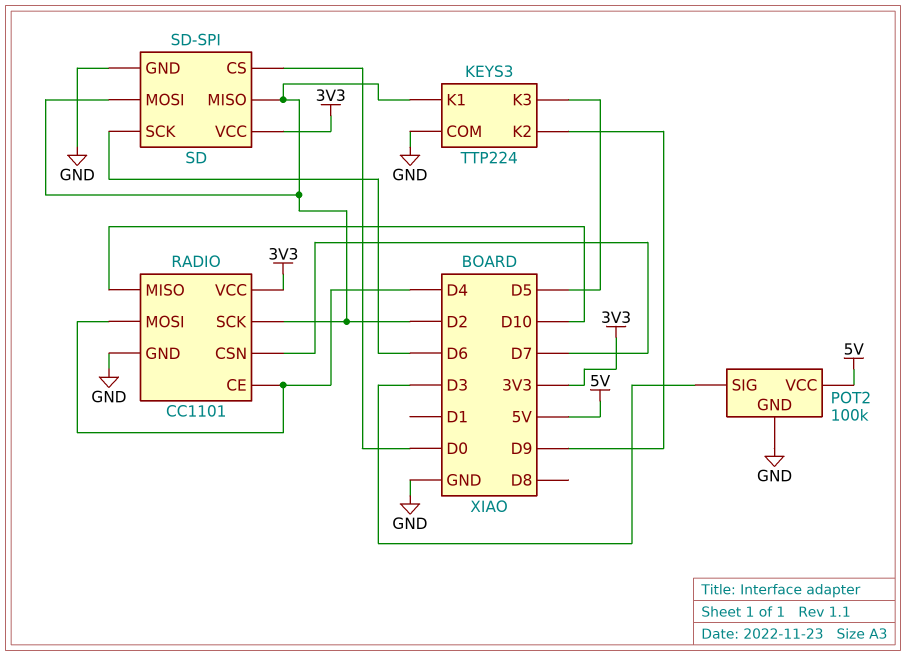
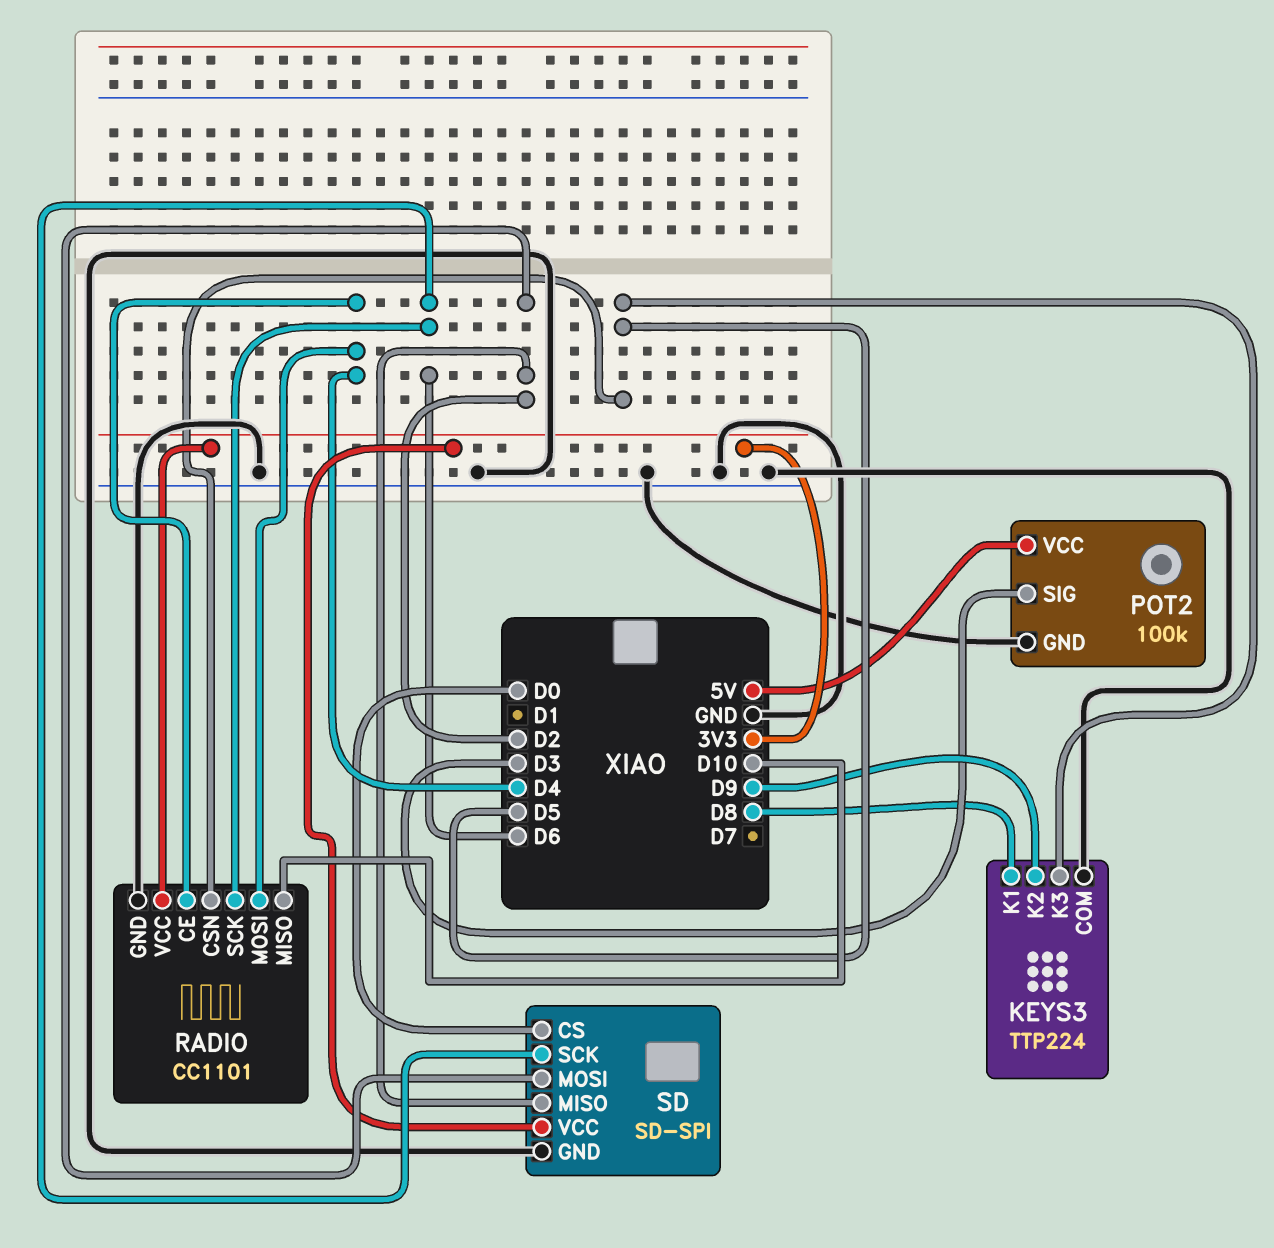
KEYS3 pin K1: D2 -> D8
RADIO pin CSN: D7 -> D5
RADIO pin SCK: D2 -> D6

